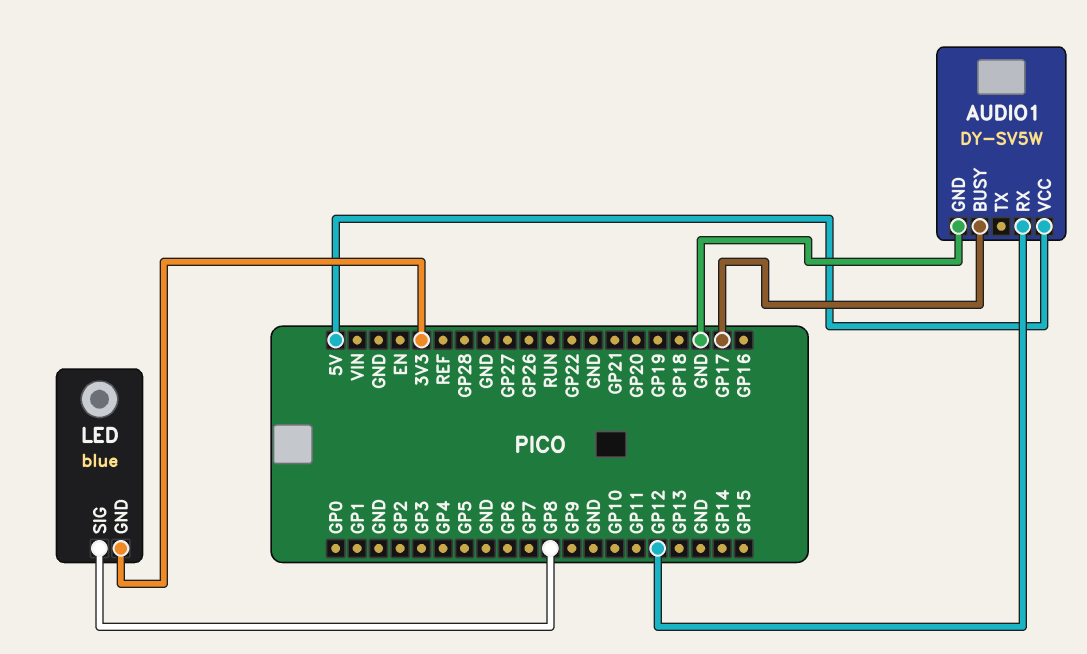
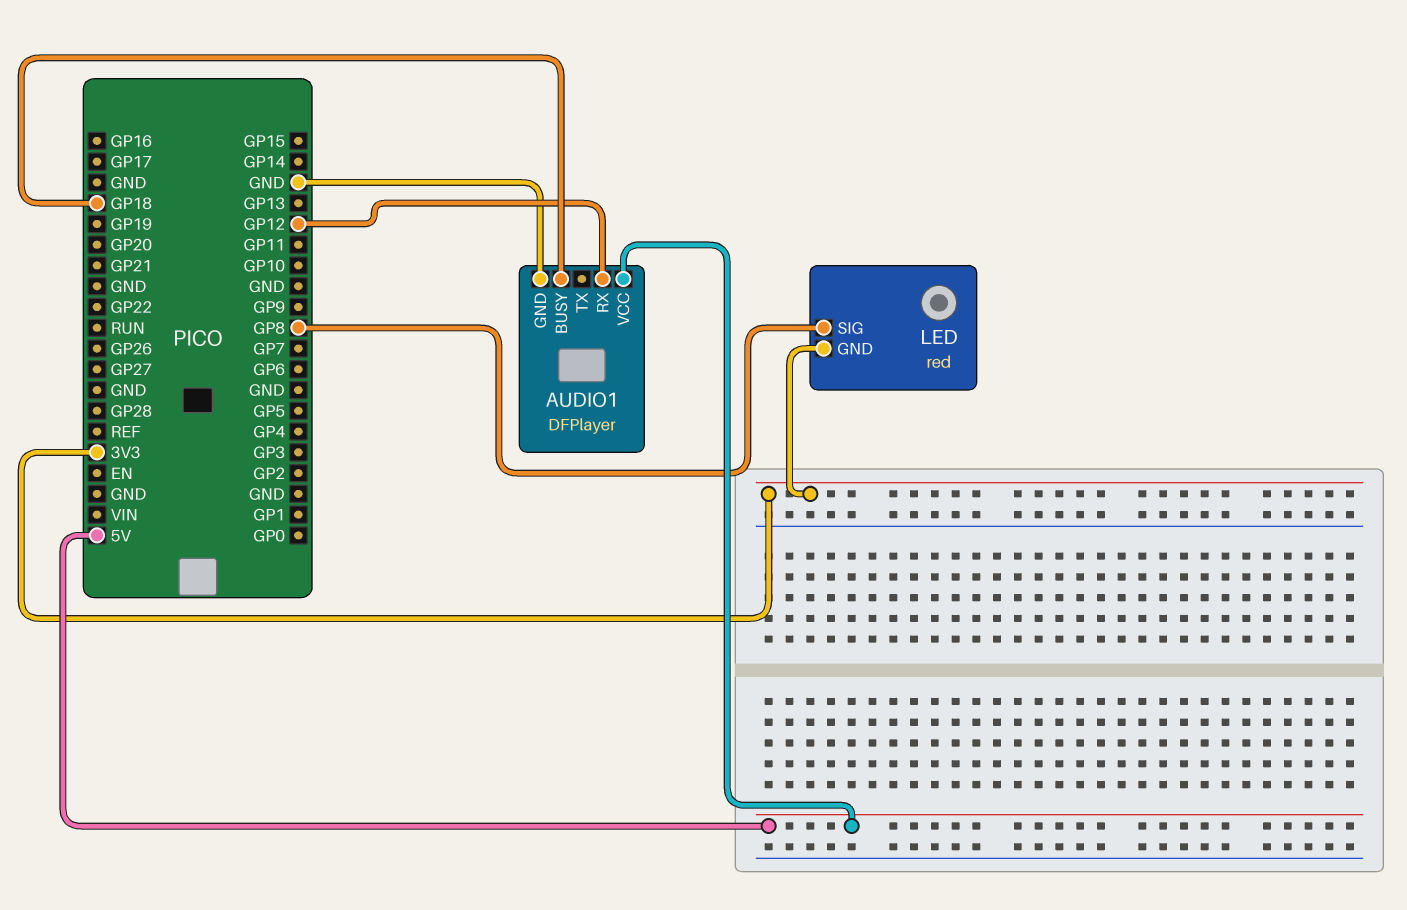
AUDIO1: DY-SV5W -> DFPlayer
AUDIO1 pin BUSY: GP17 -> GP18
LED: blue -> red

